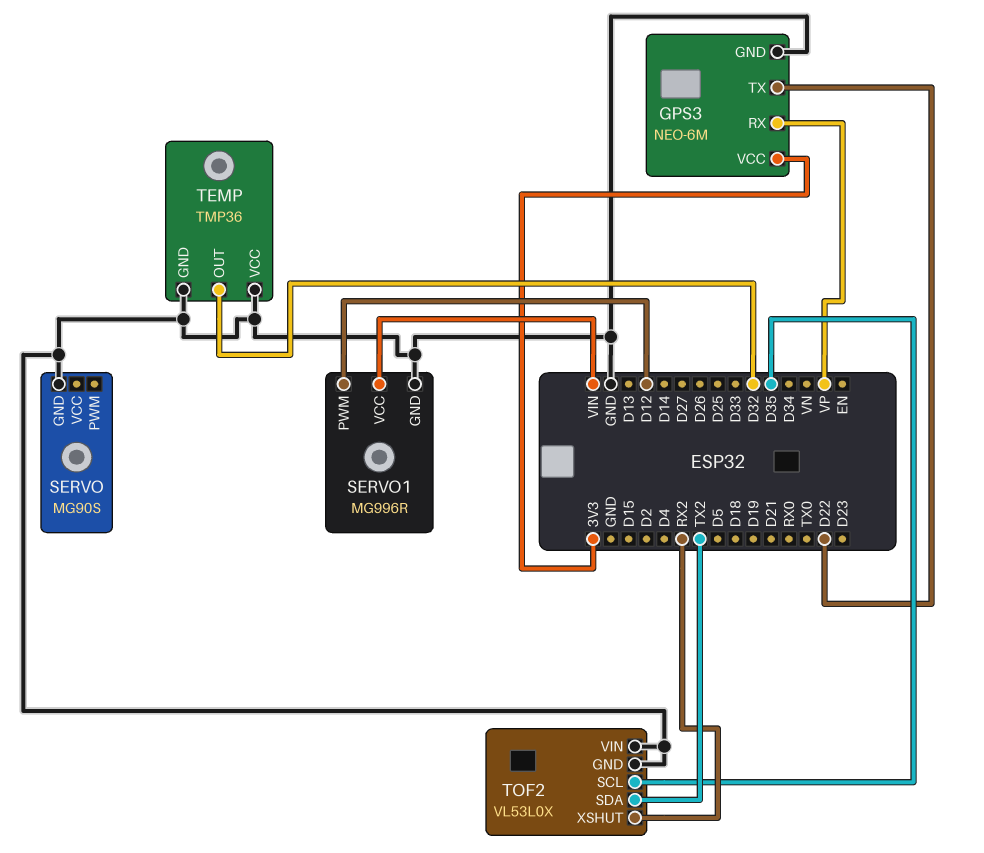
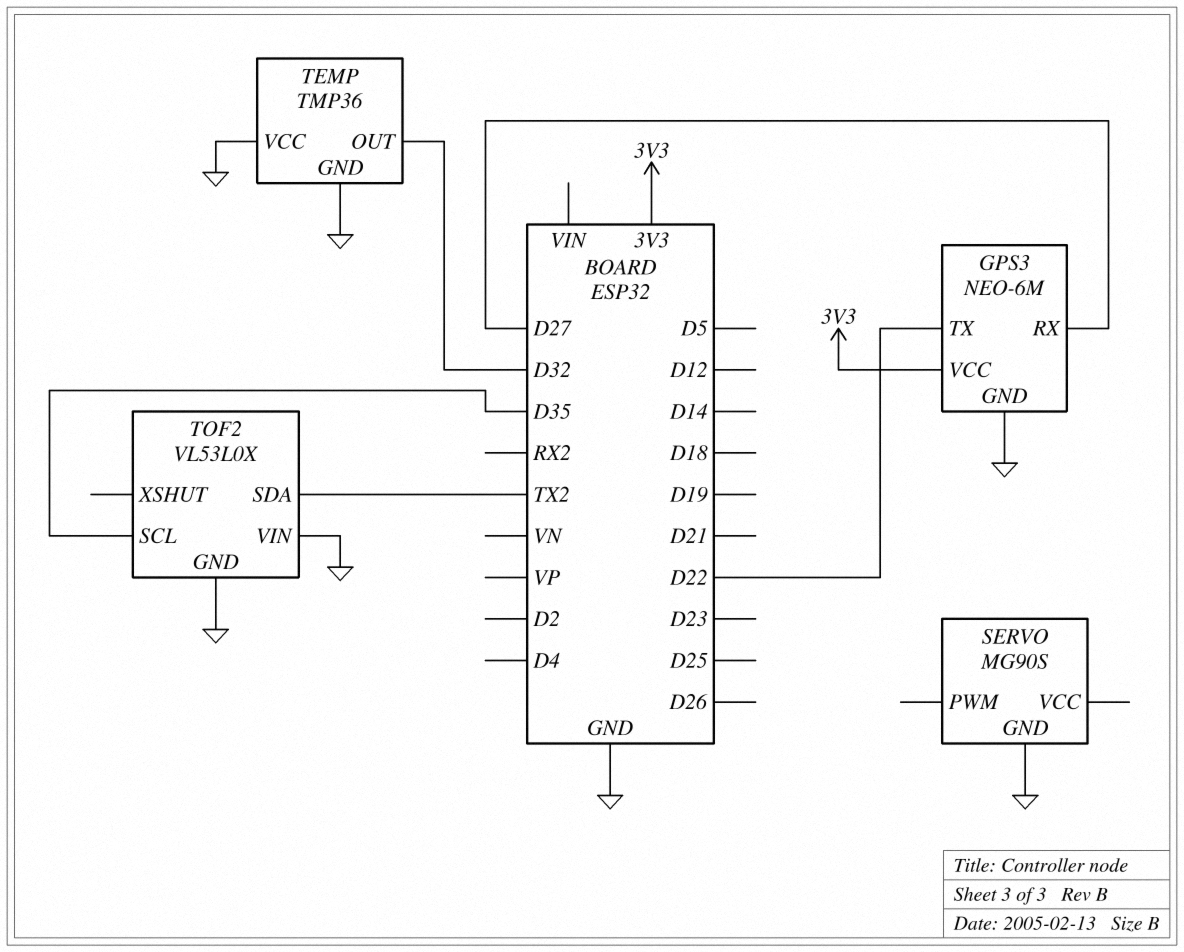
GPS3 pin RX: VP -> D27
SERVO1: MG996R -> none
SERVO1 pin GND: GND -> none
SERVO1 pin PWM: D12 -> none
SERVO1 pin VCC: VIN -> none
TOF2 pin XSHUT: RX2 -> none

